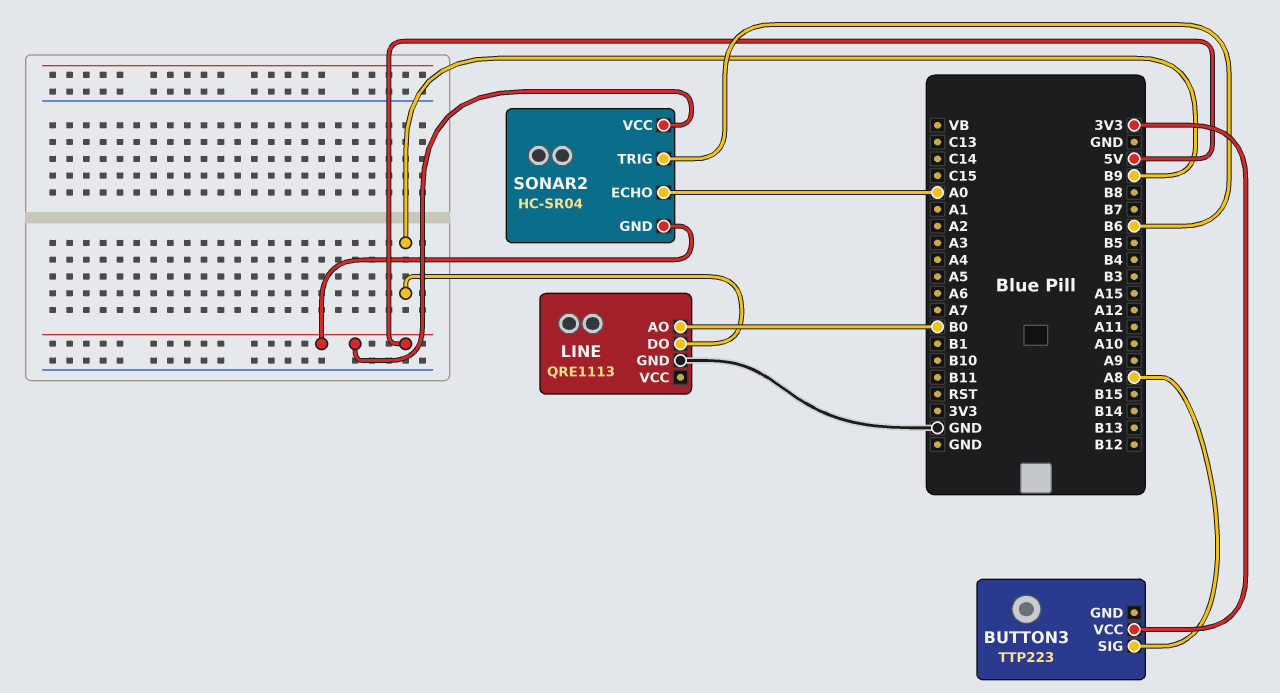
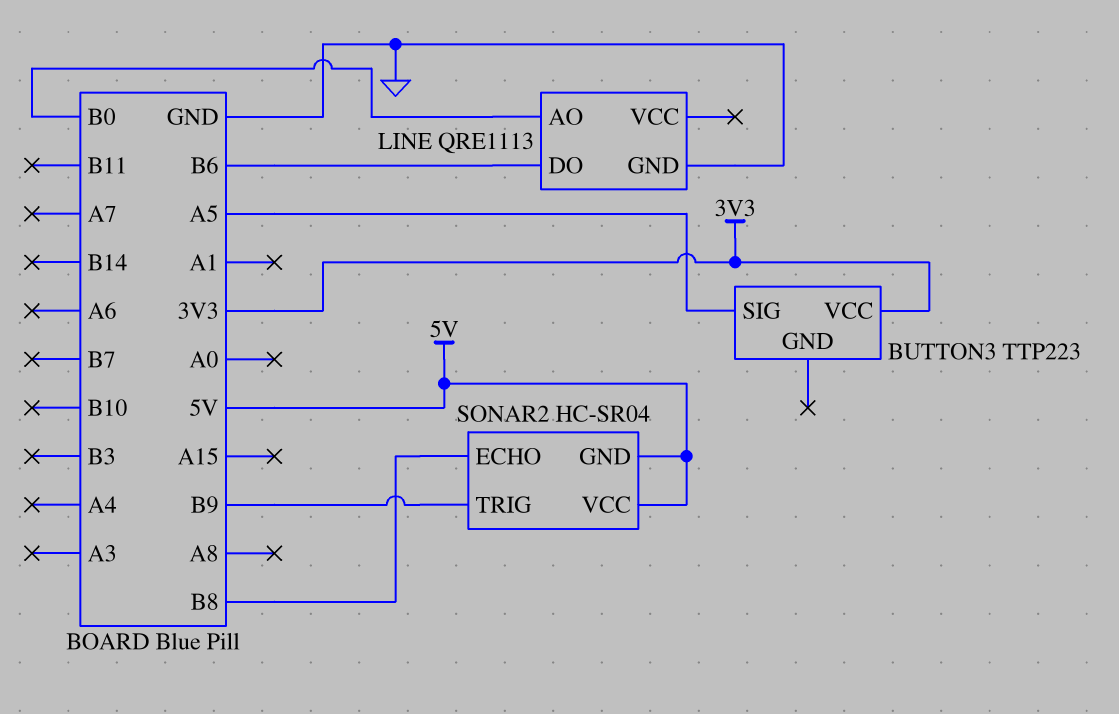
BUTTON3 pin SIG: A8 -> A5
LINE pin DO: B9 -> B6
SONAR2 pin ECHO: A0 -> B8
SONAR2 pin TRIG: B6 -> B9

